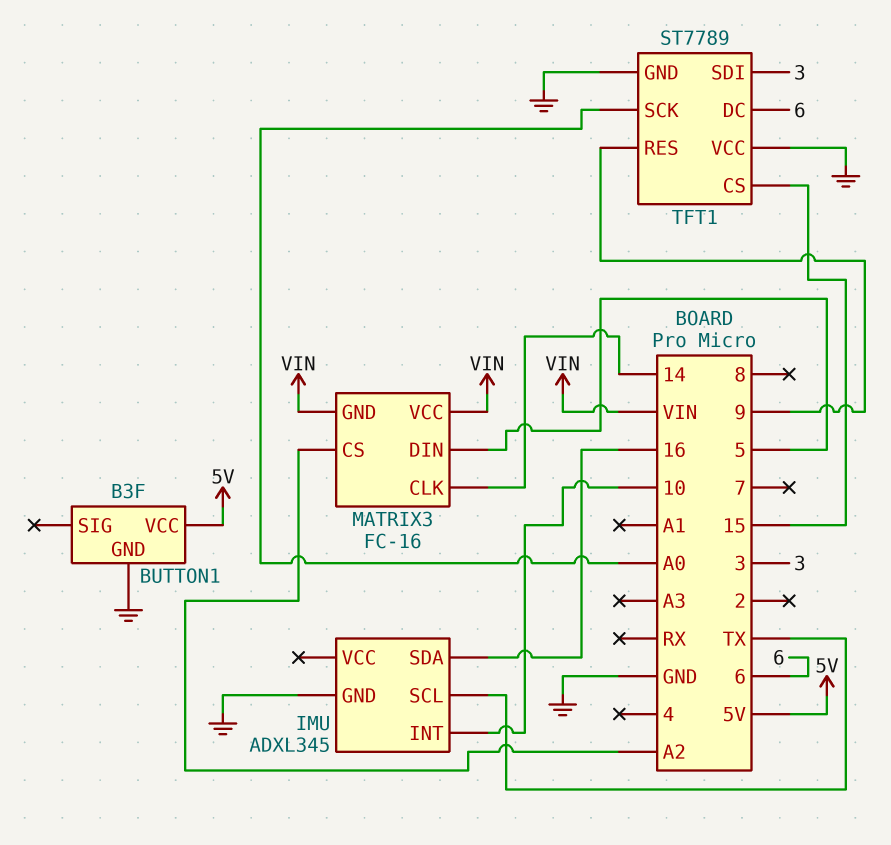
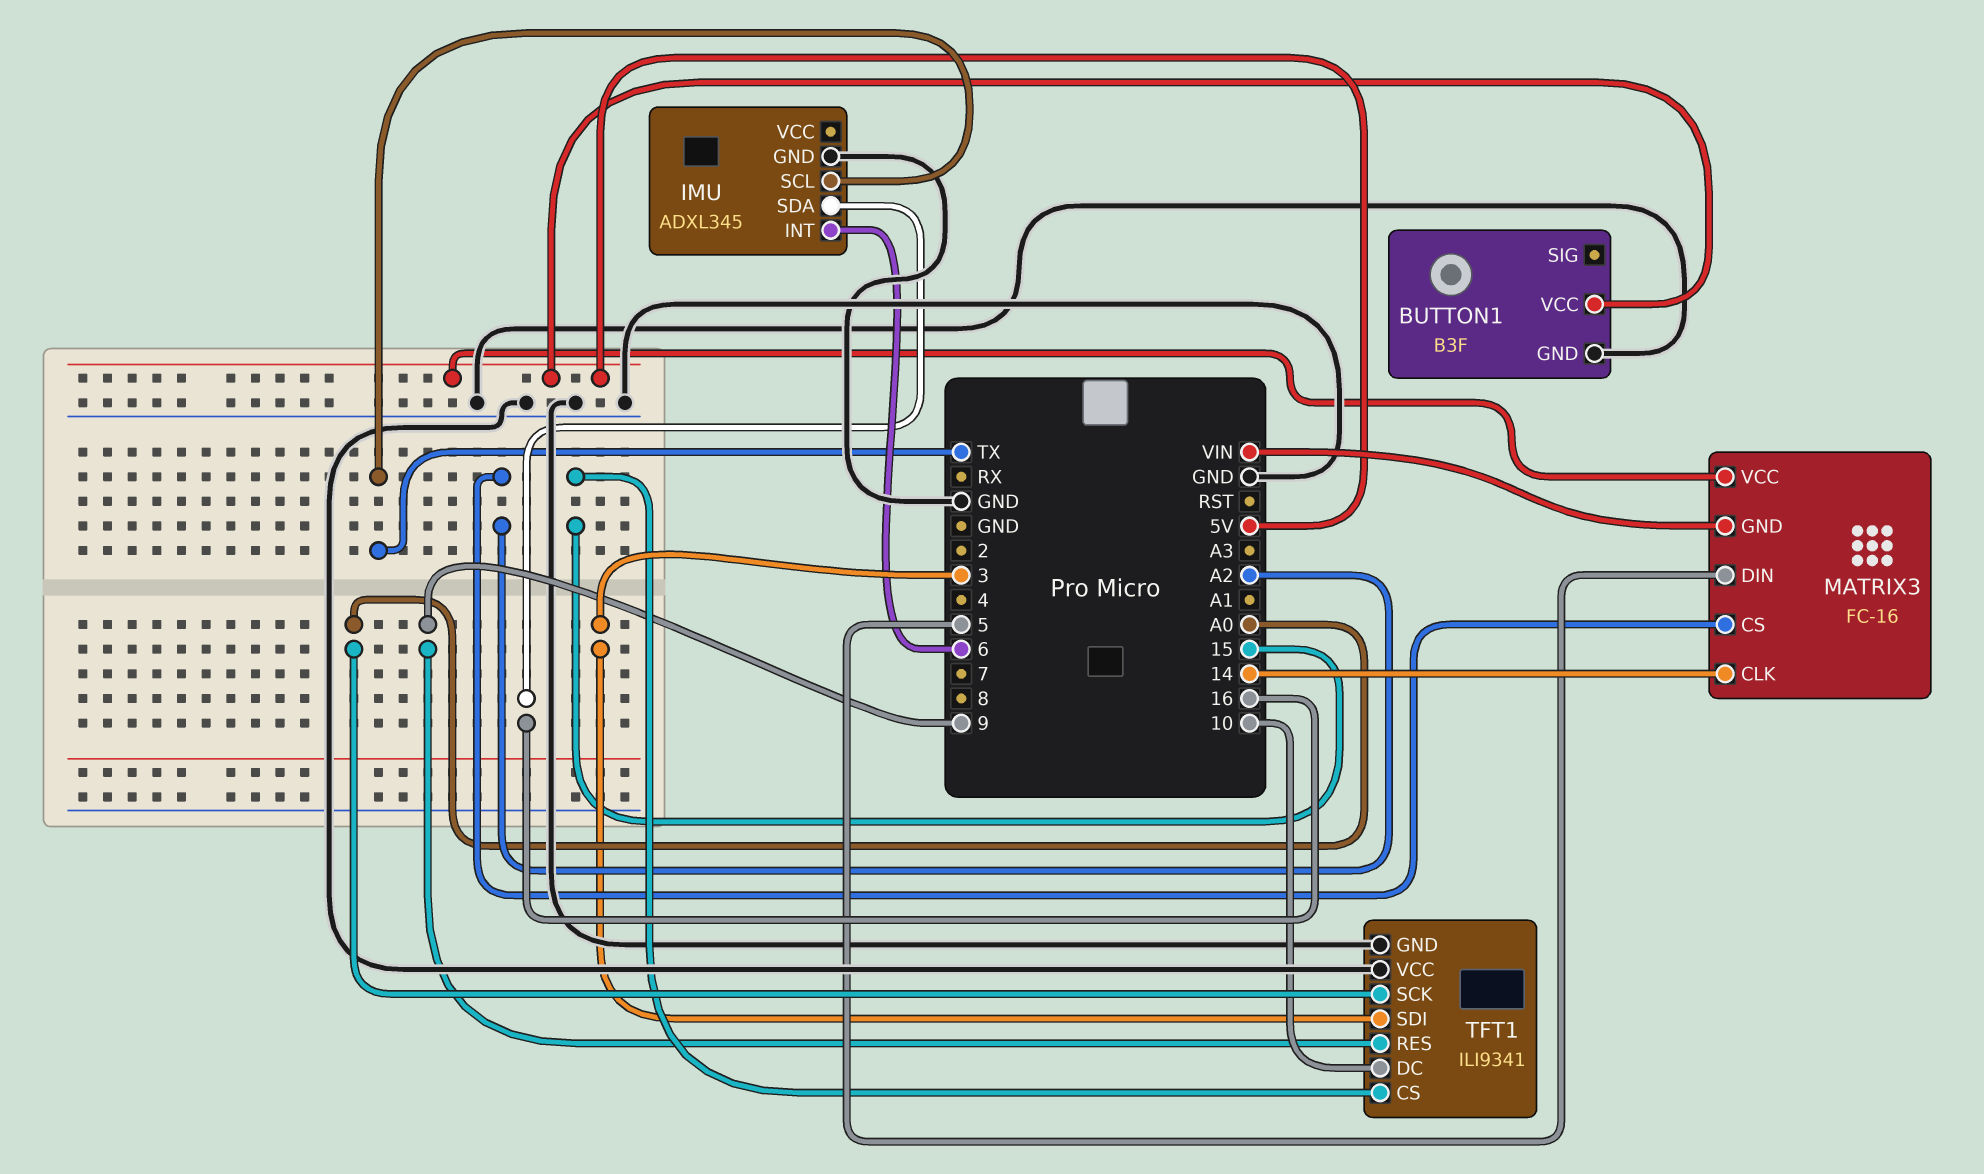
IMU pin INT: 10 -> 6
MATRIX3 pin VCC: VIN -> 5V
TFT1: ST7789 -> ILI9341
TFT1 pin DC: 6 -> 10

